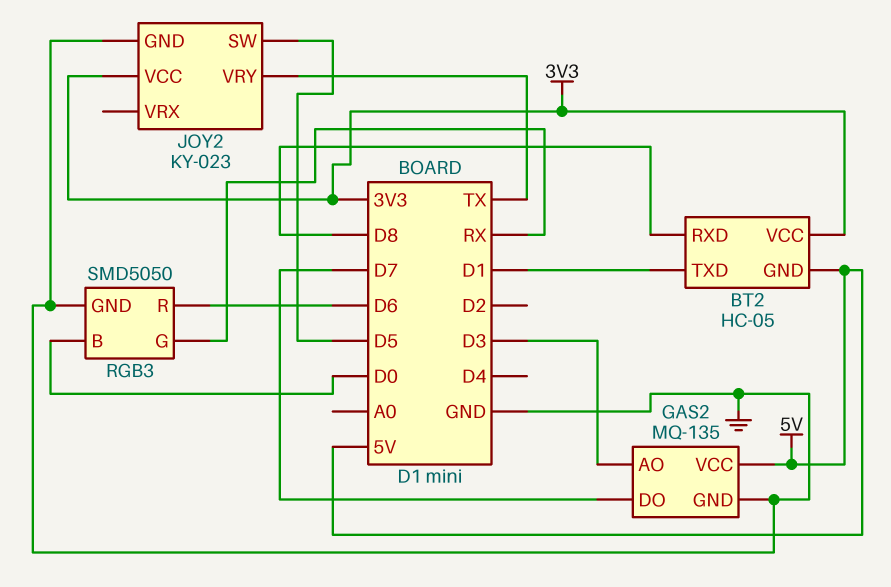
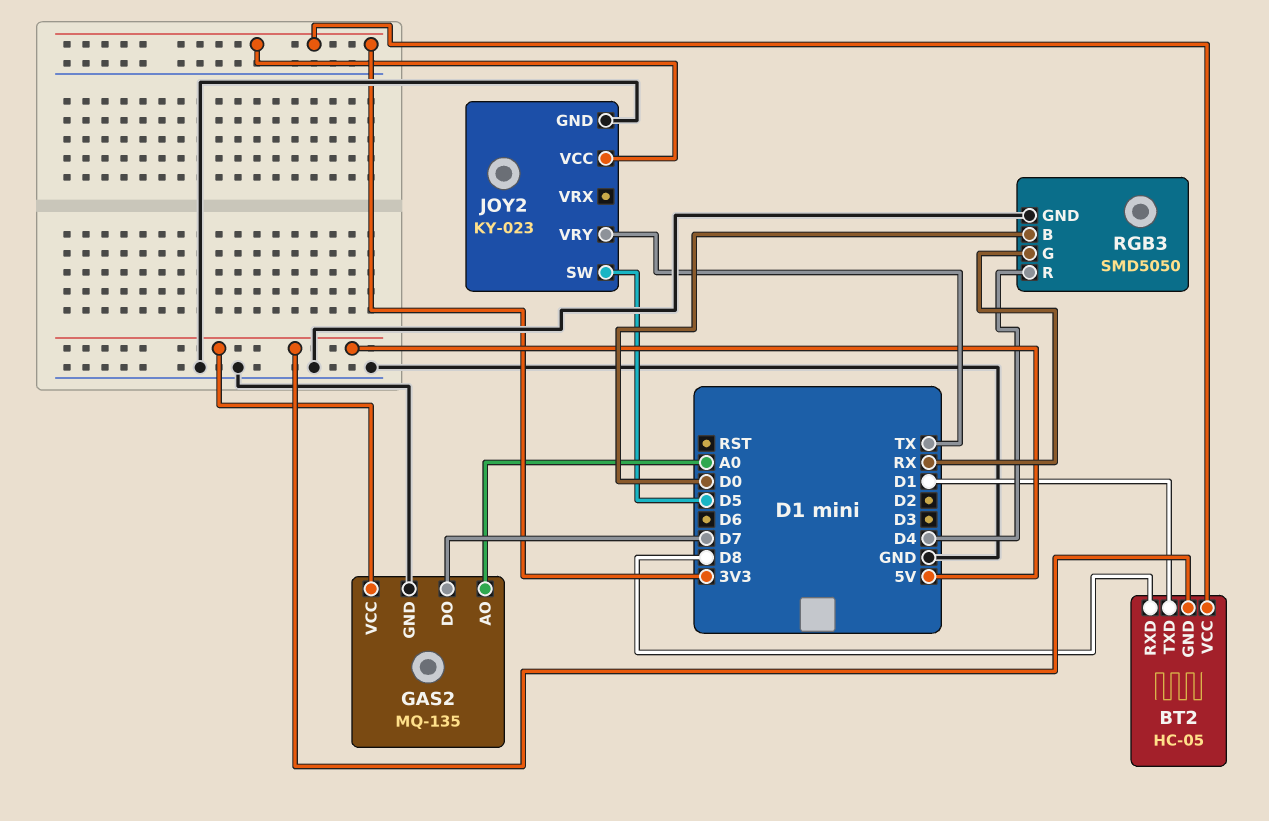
GAS2 pin AO: D3 -> A0
RGB3 pin R: D6 -> D4

